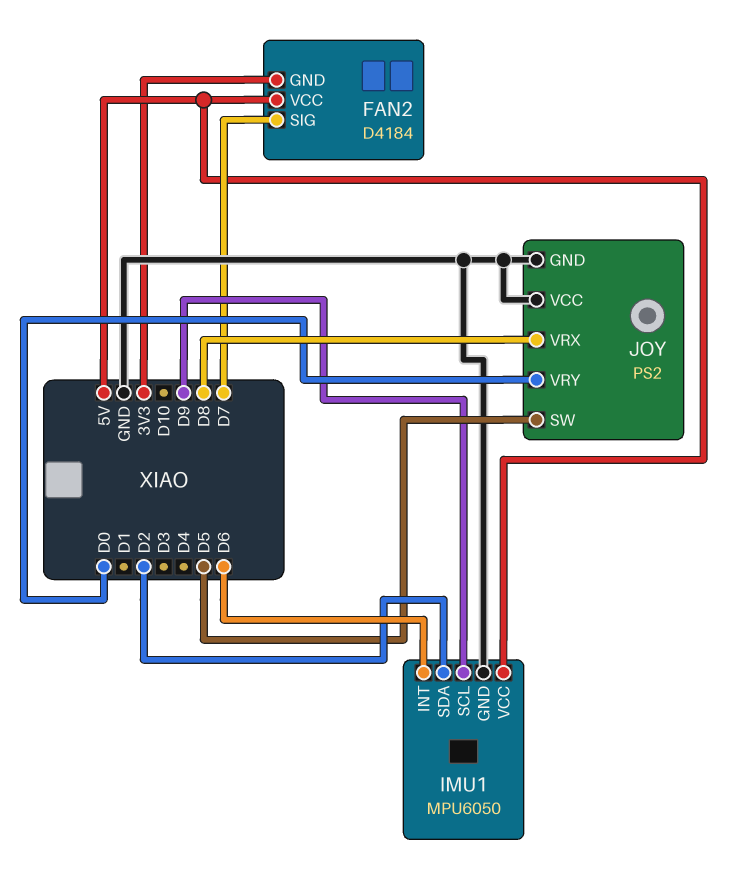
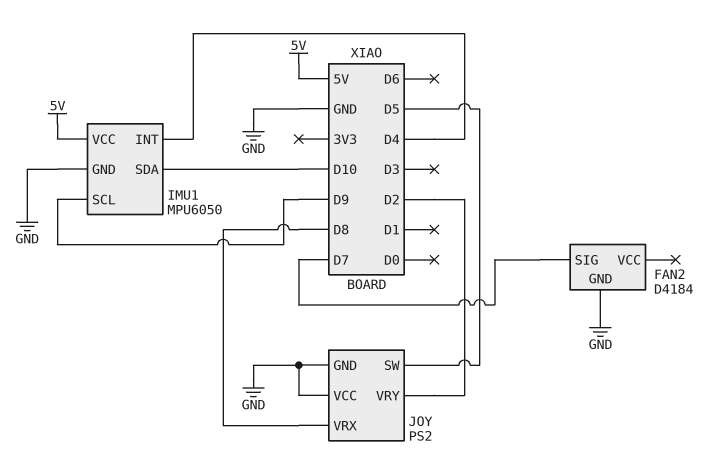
FAN2 pin GND: 3V3 -> GND
FAN2 pin VCC: 5V -> none
IMU1 pin INT: D6 -> D4
IMU1 pin SDA: D2 -> D10
JOY pin VRY: D0 -> D2

